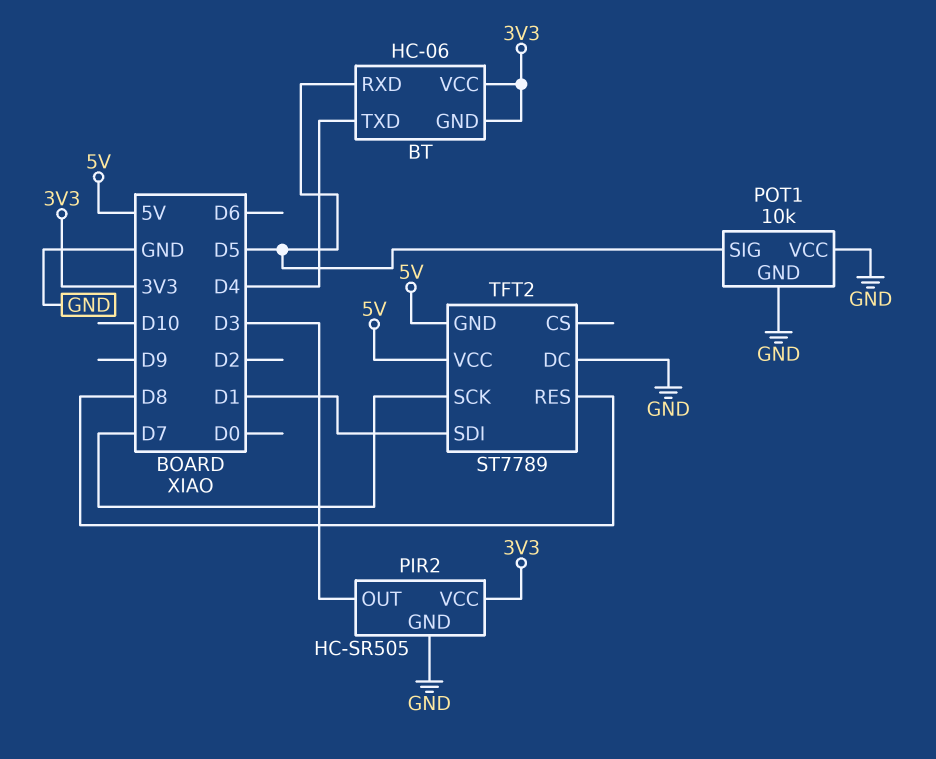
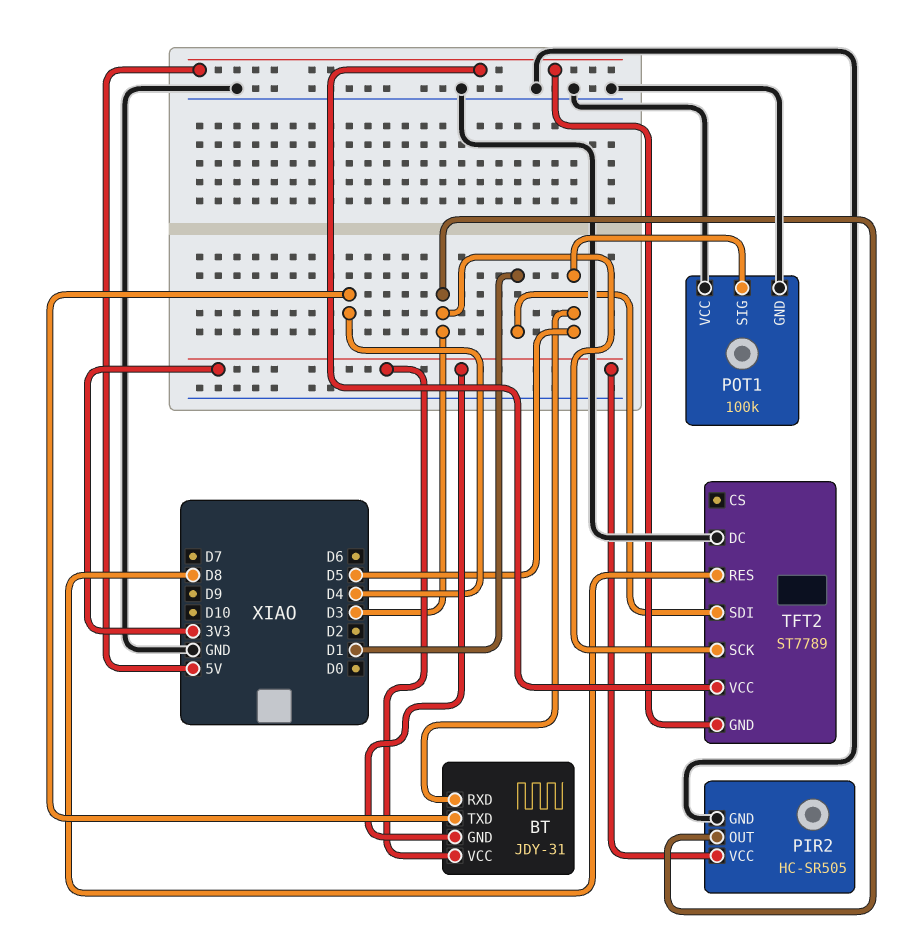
BT: HC-06 -> JDY-31
POT1: 10k -> 100k
TFT2 pin SCK: D7 -> D3

